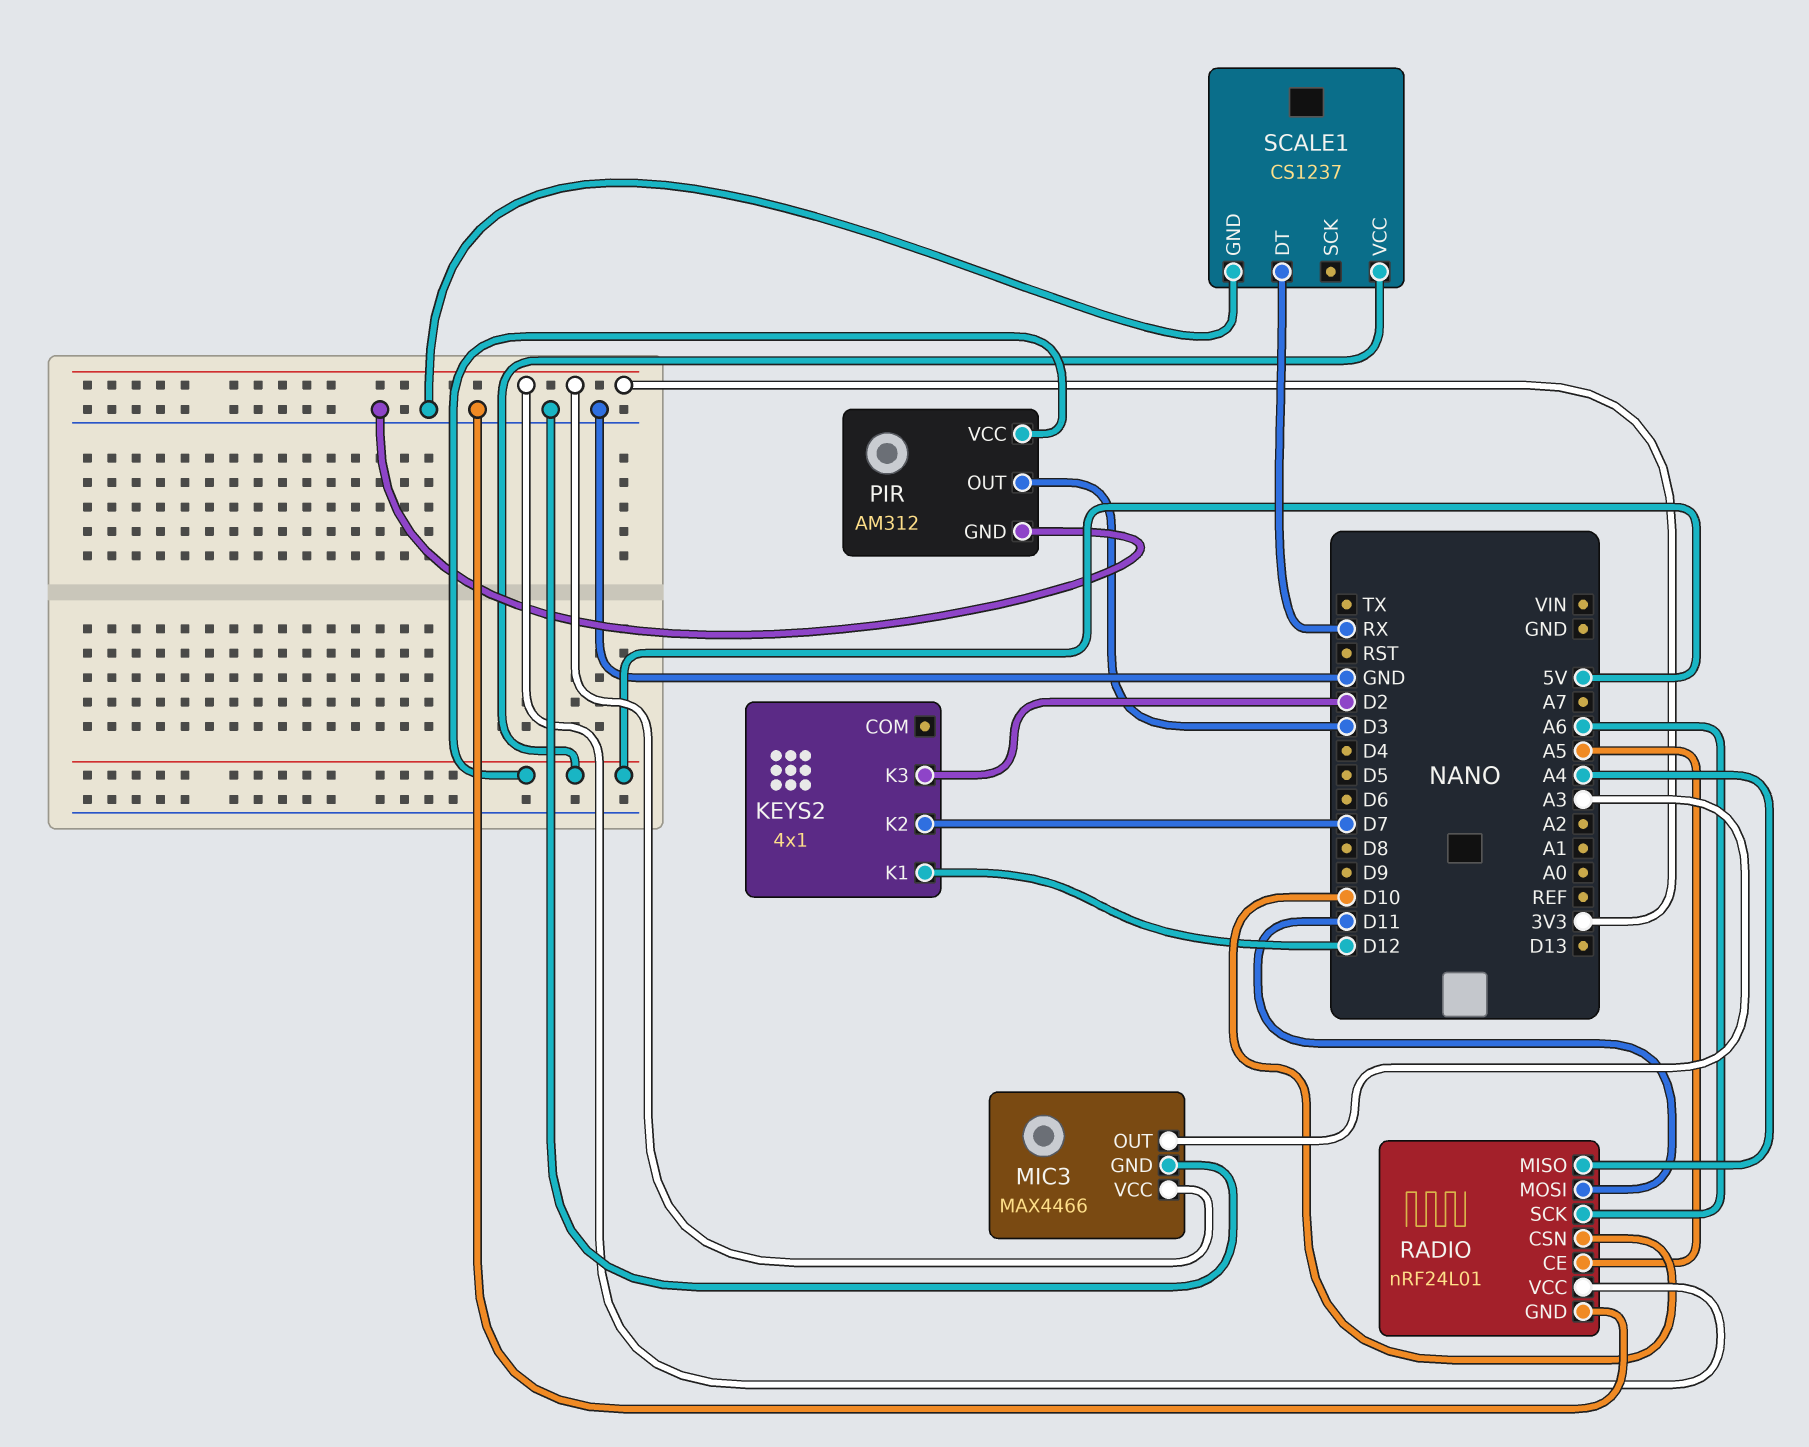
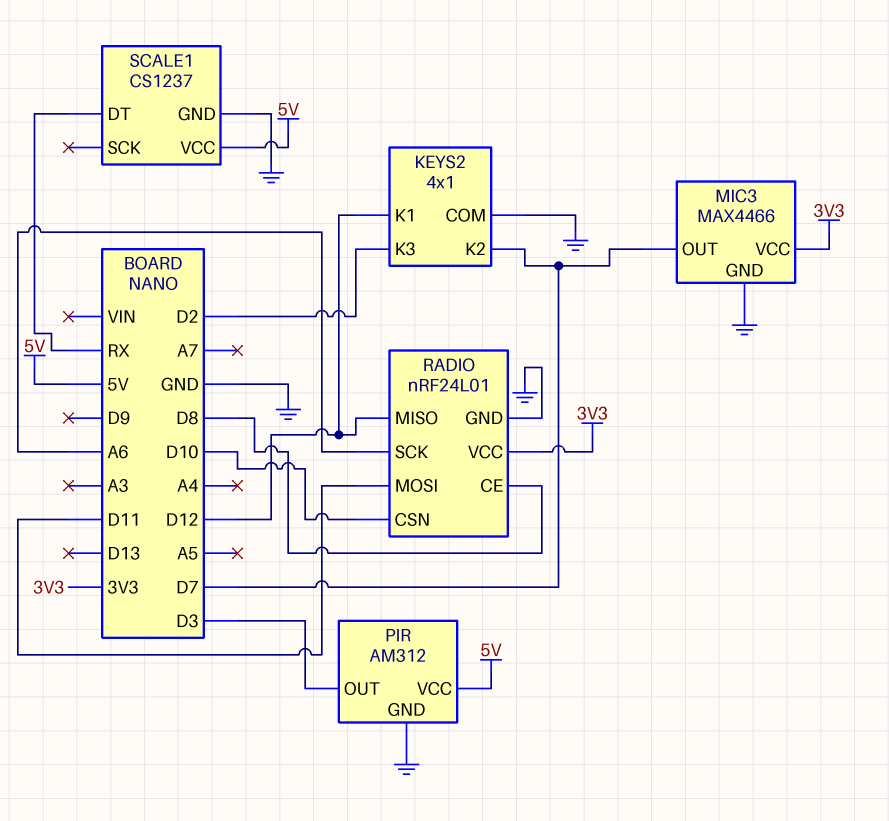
KEYS2 pin COM: none -> GND
MIC3 pin OUT: A3 -> D7
RADIO pin CE: A5 -> D8
RADIO pin MISO: A4 -> D12

